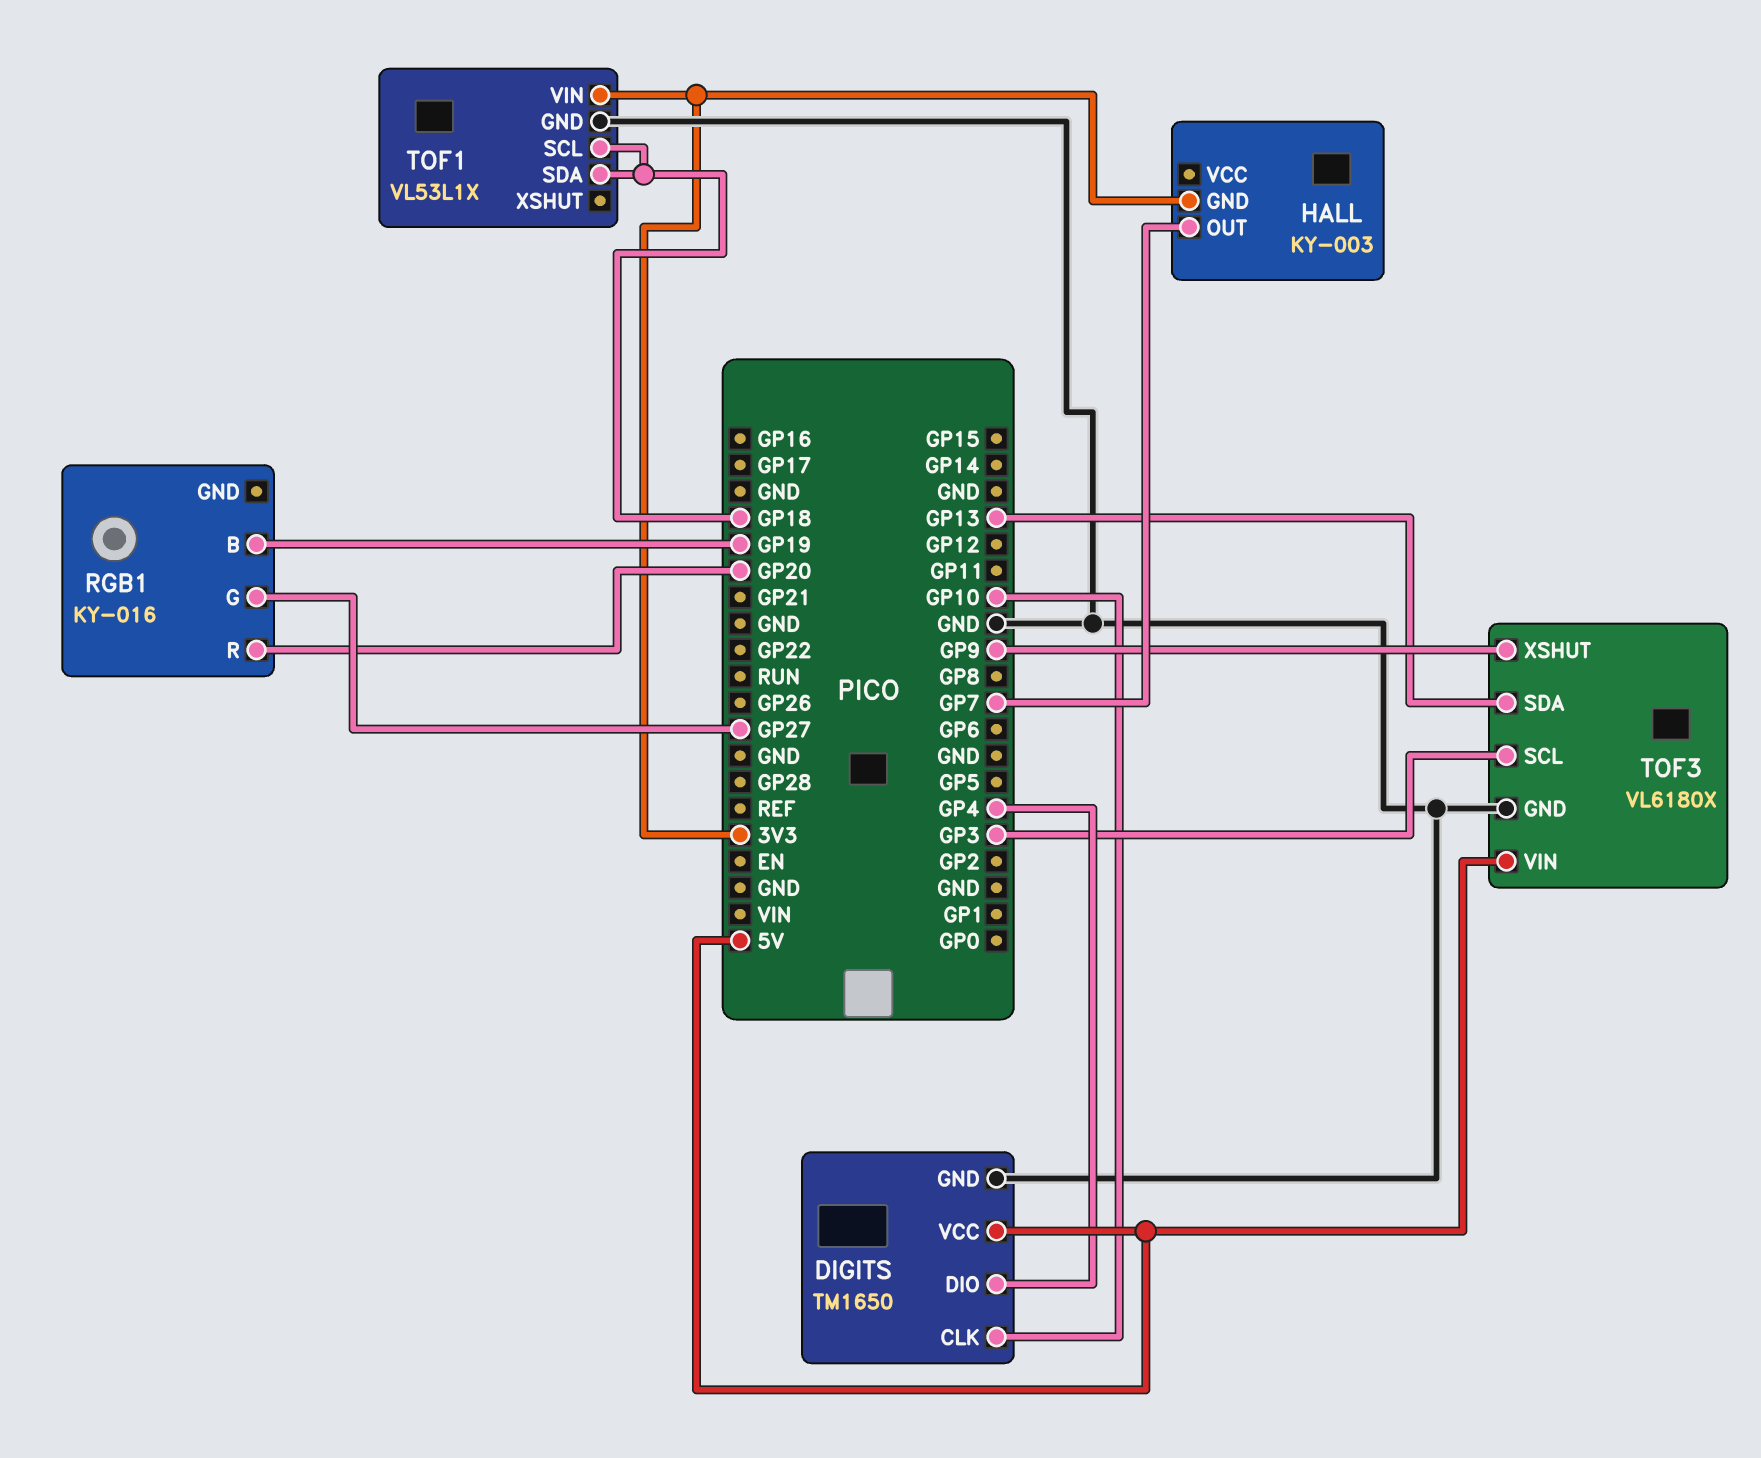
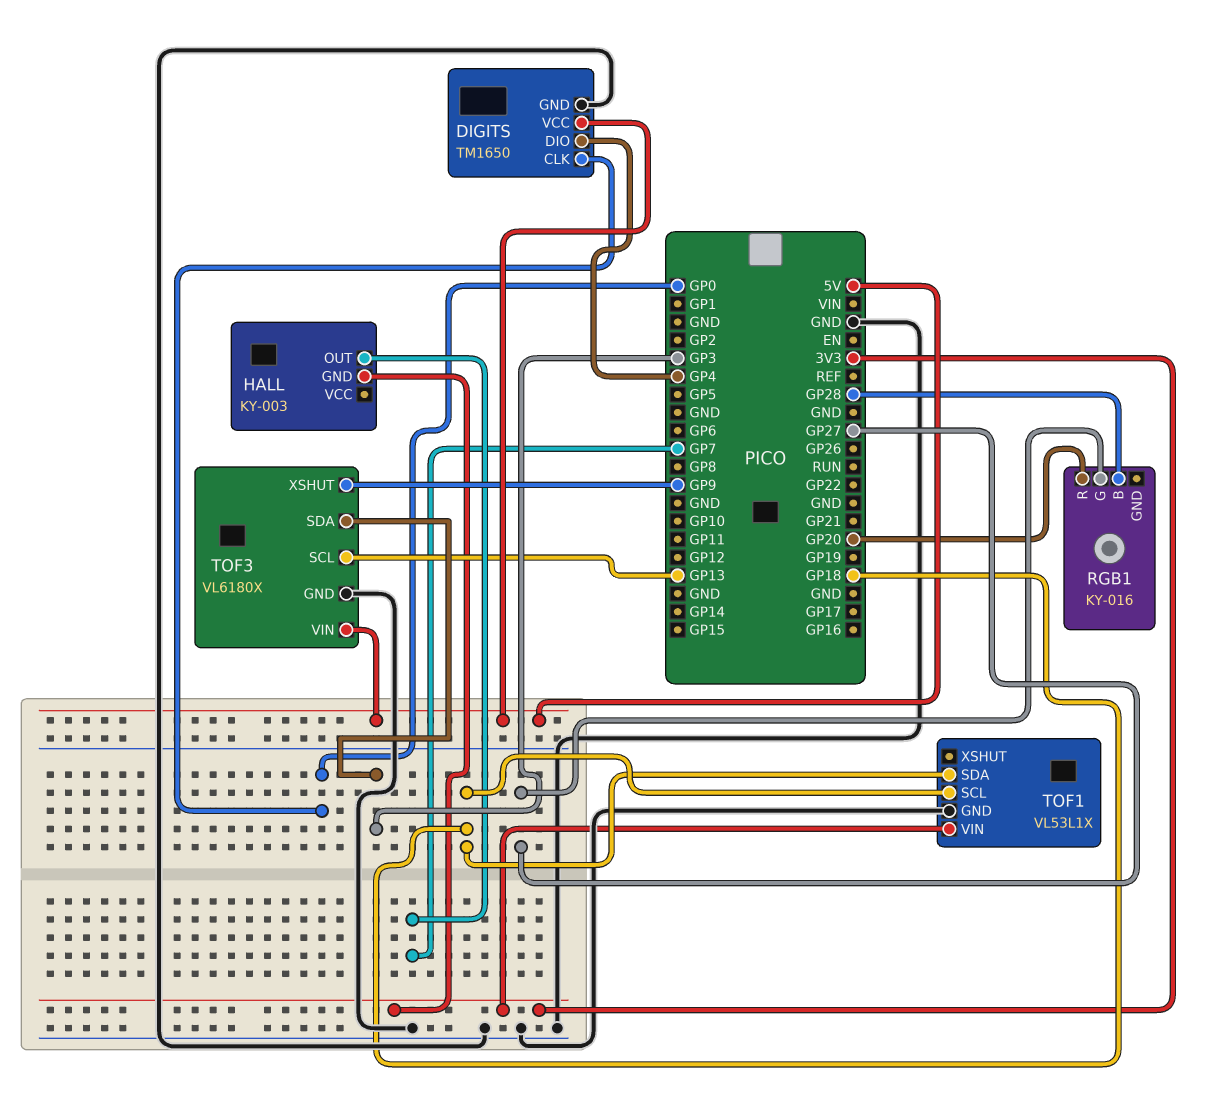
DIGITS pin CLK: GP10 -> GP0
RGB1 pin B: GP19 -> GP28
TOF3 pin SCL: GP3 -> GP13
TOF3 pin SDA: GP13 -> GP3

